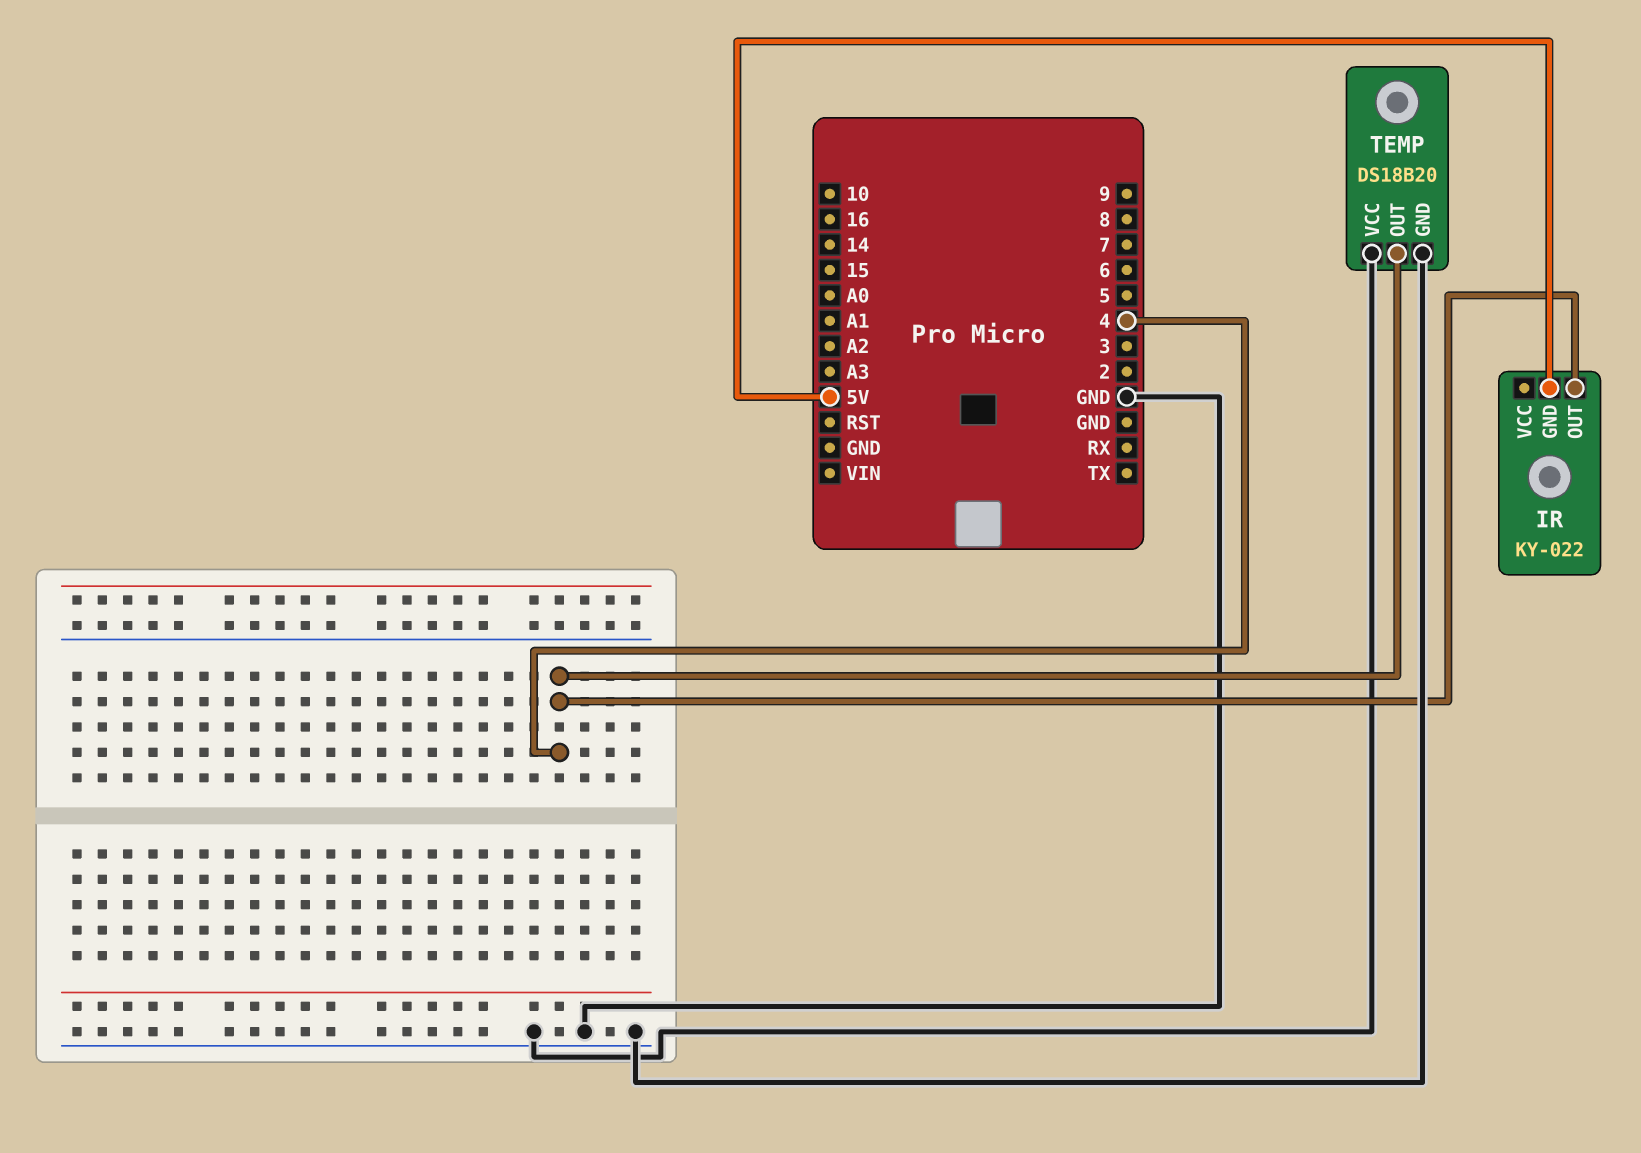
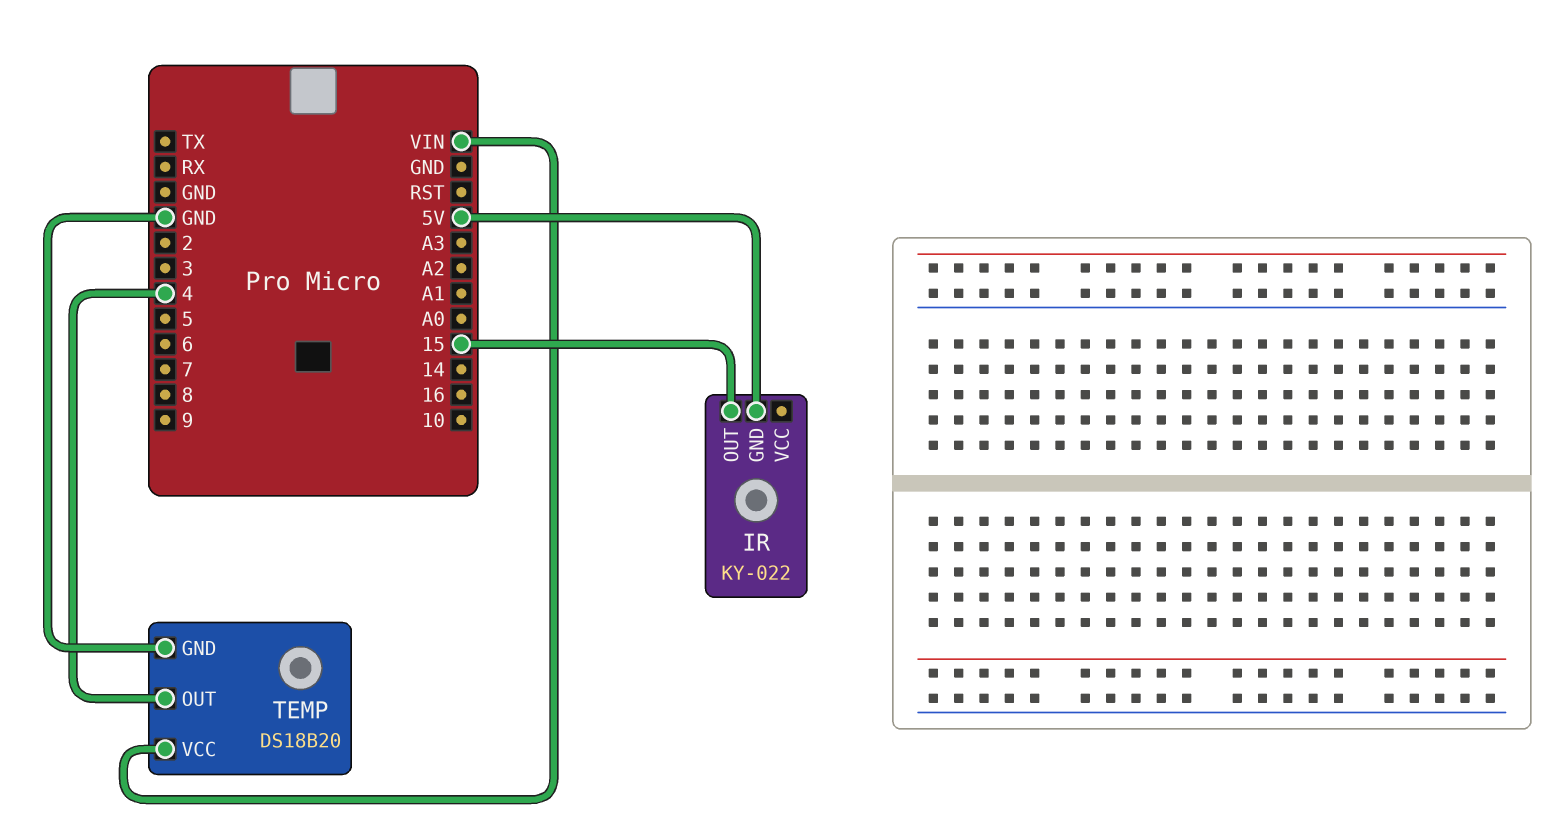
IR pin OUT: 4 -> 15
TEMP pin VCC: GND -> VIN

